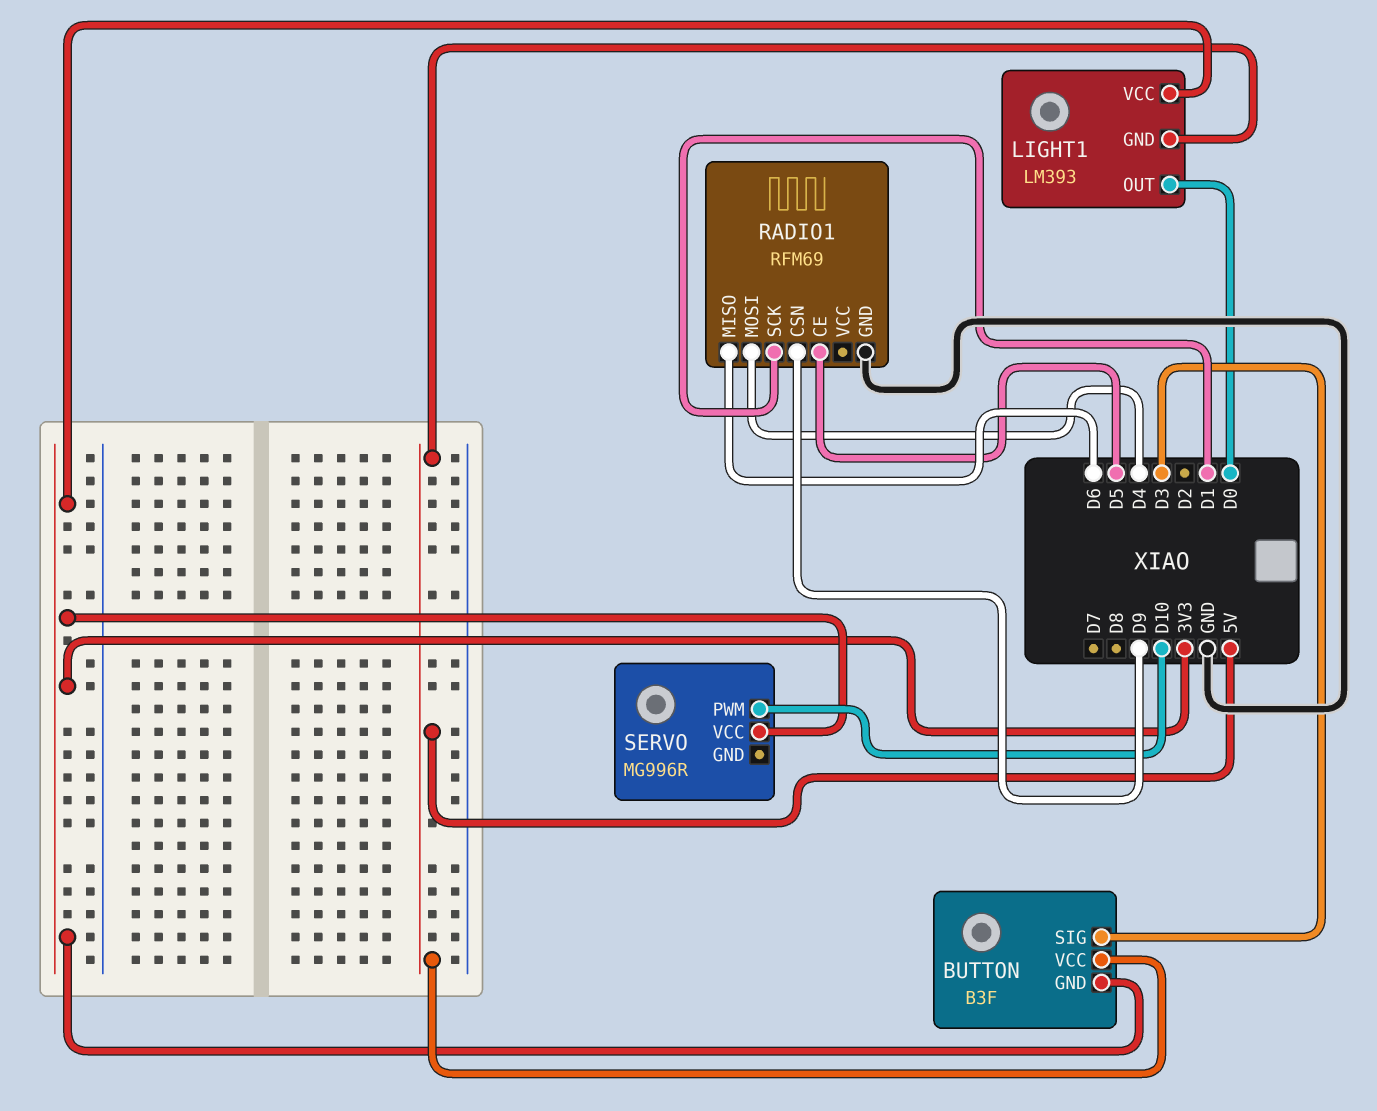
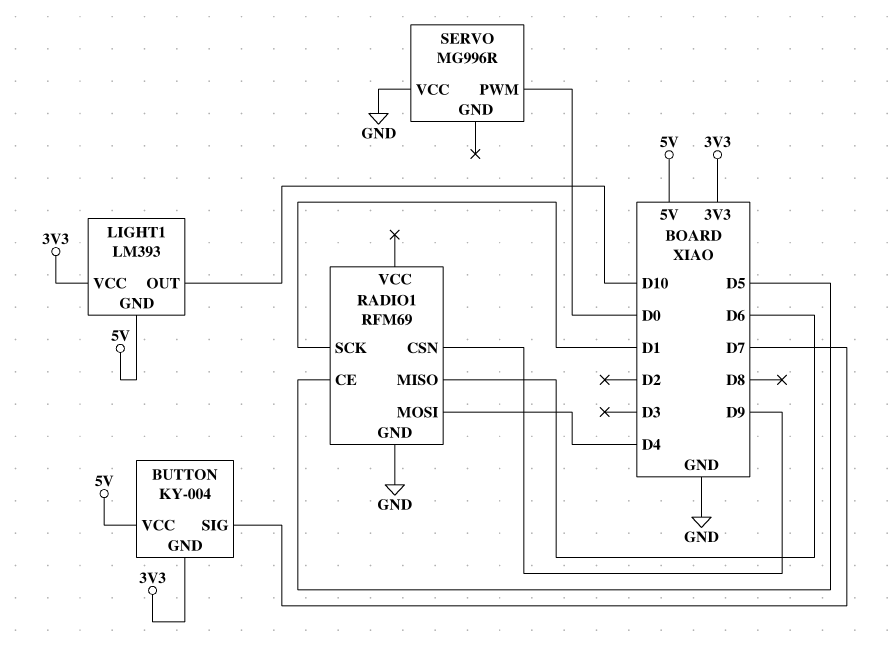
BUTTON: B3F -> KY-004
BUTTON pin SIG: D3 -> D7
LIGHT1 pin OUT: D0 -> D10
SERVO pin PWM: D10 -> D0
SERVO pin VCC: 3V3 -> GND

